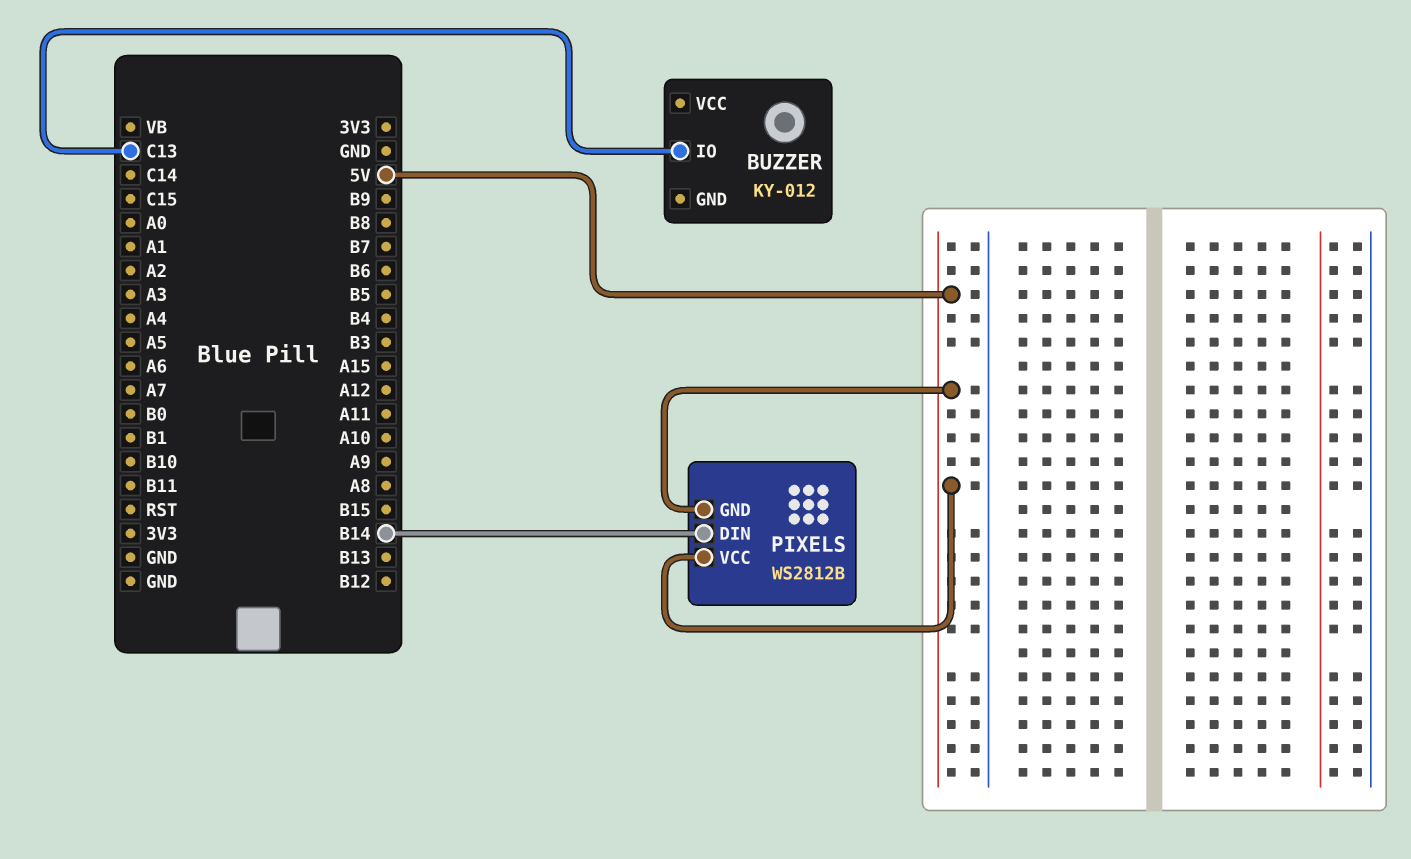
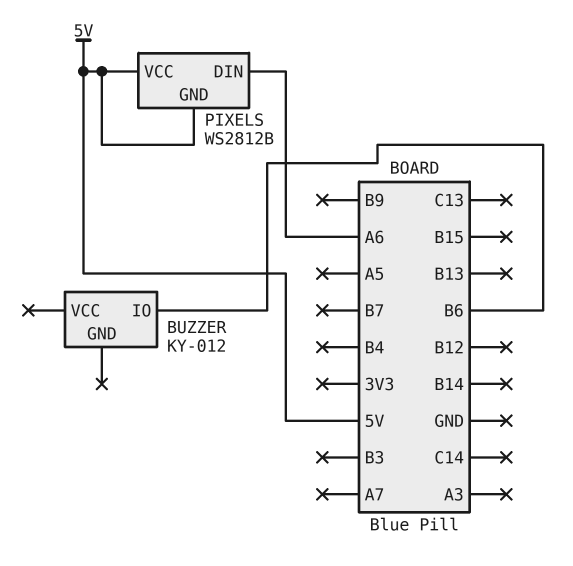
BUZZER pin IO: C13 -> B6
PIXELS pin DIN: B14 -> A6

